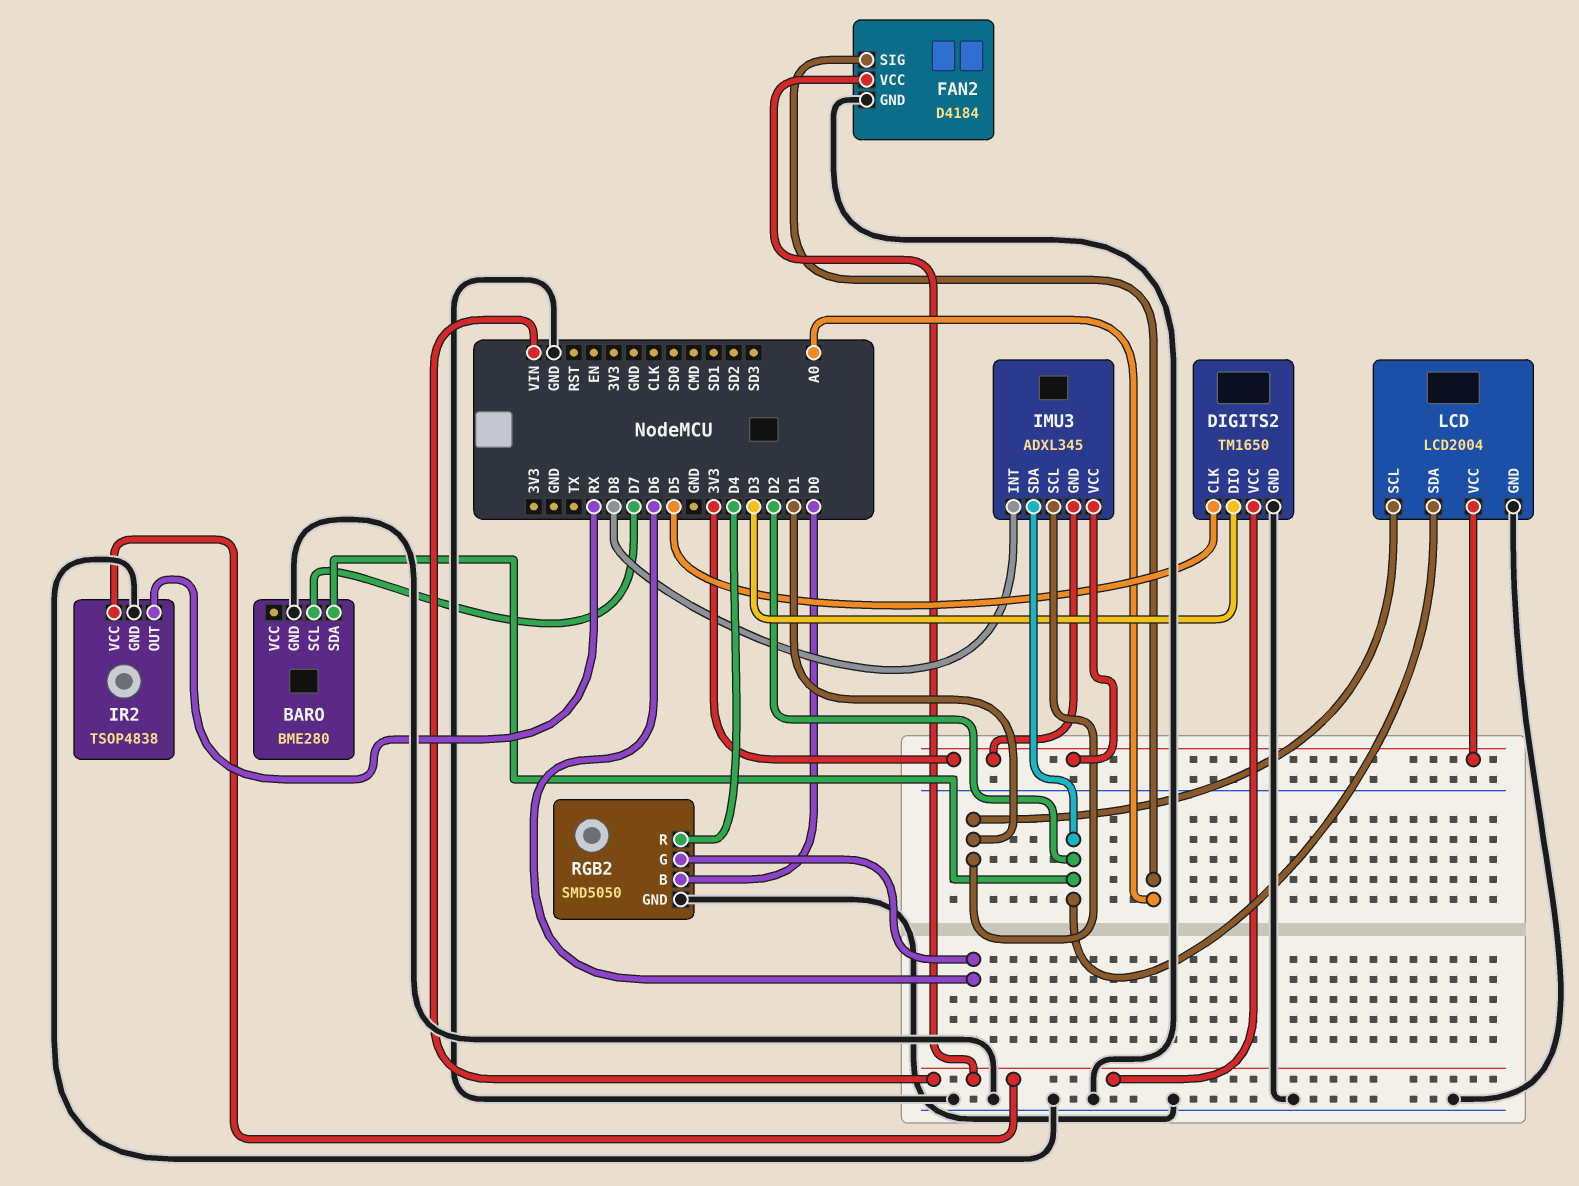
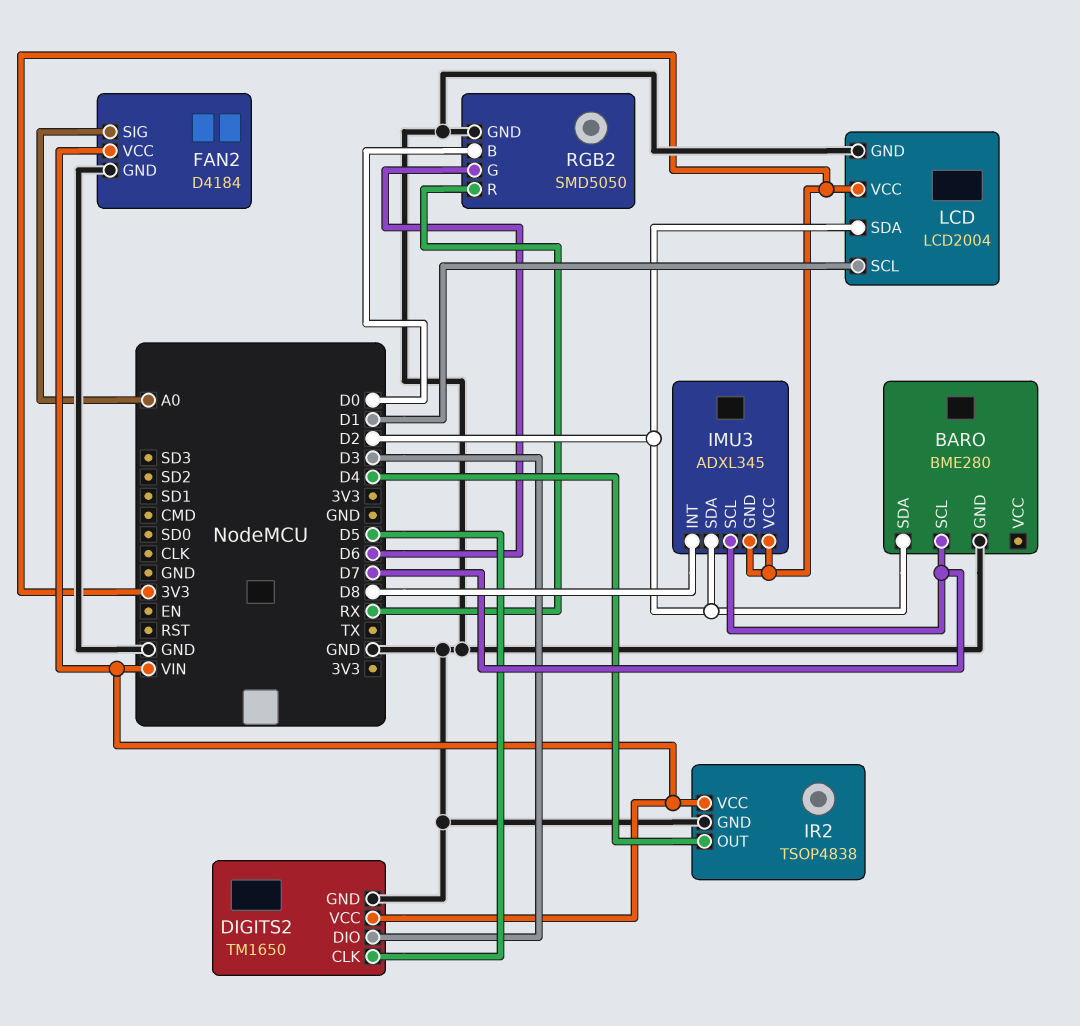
IMU3 pin SCL: D1 -> D7
IR2 pin OUT: RX -> D4
RGB2 pin R: D4 -> RX

